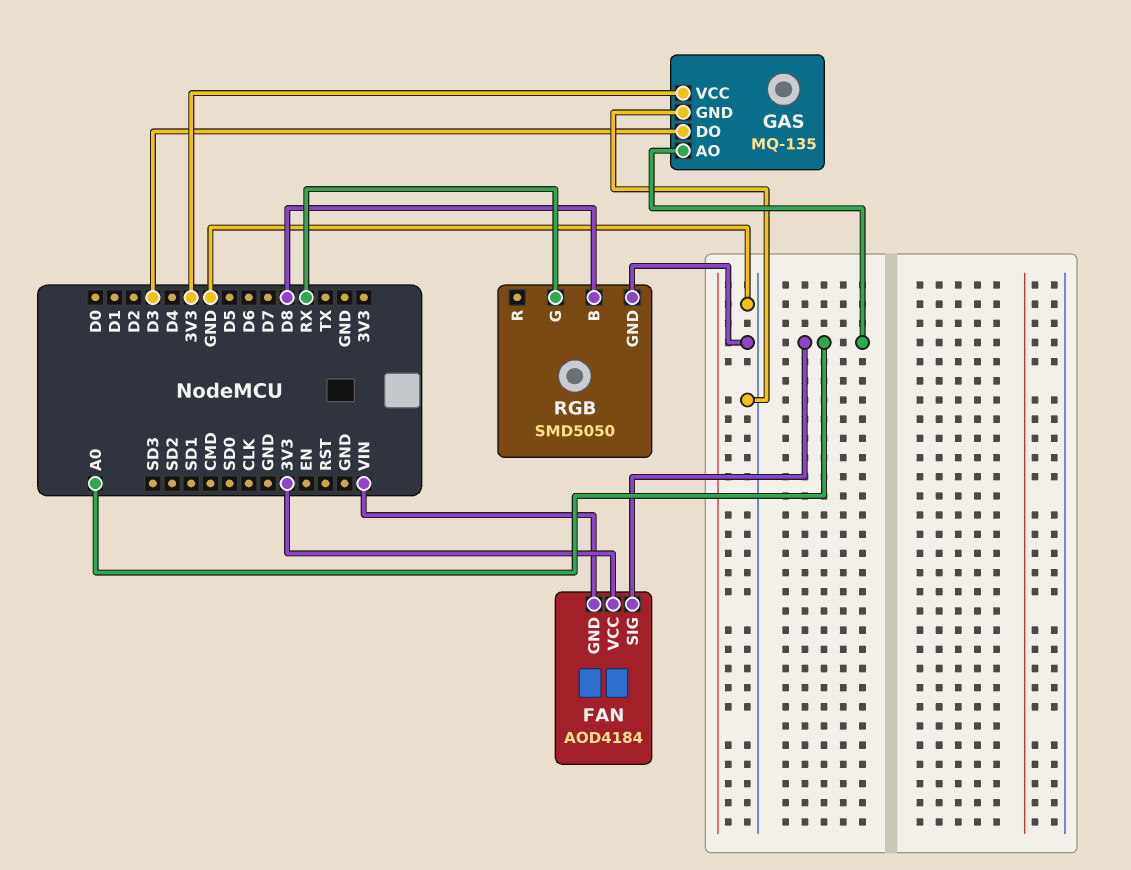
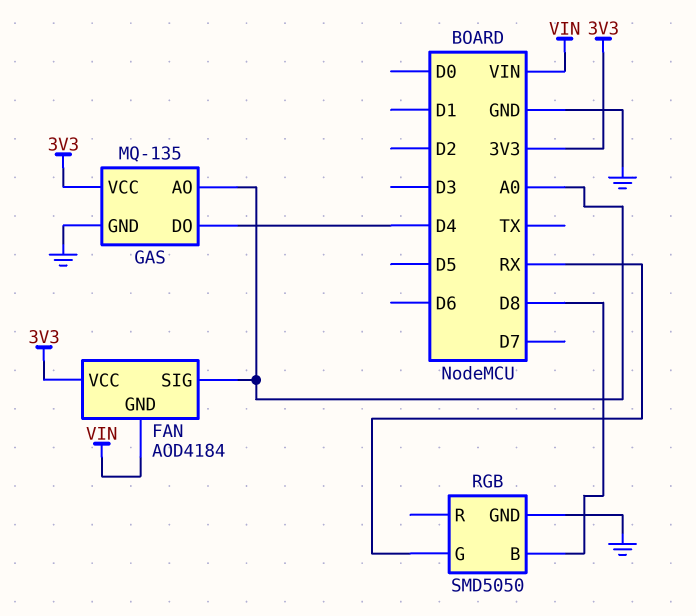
GAS pin DO: D3 -> D4

